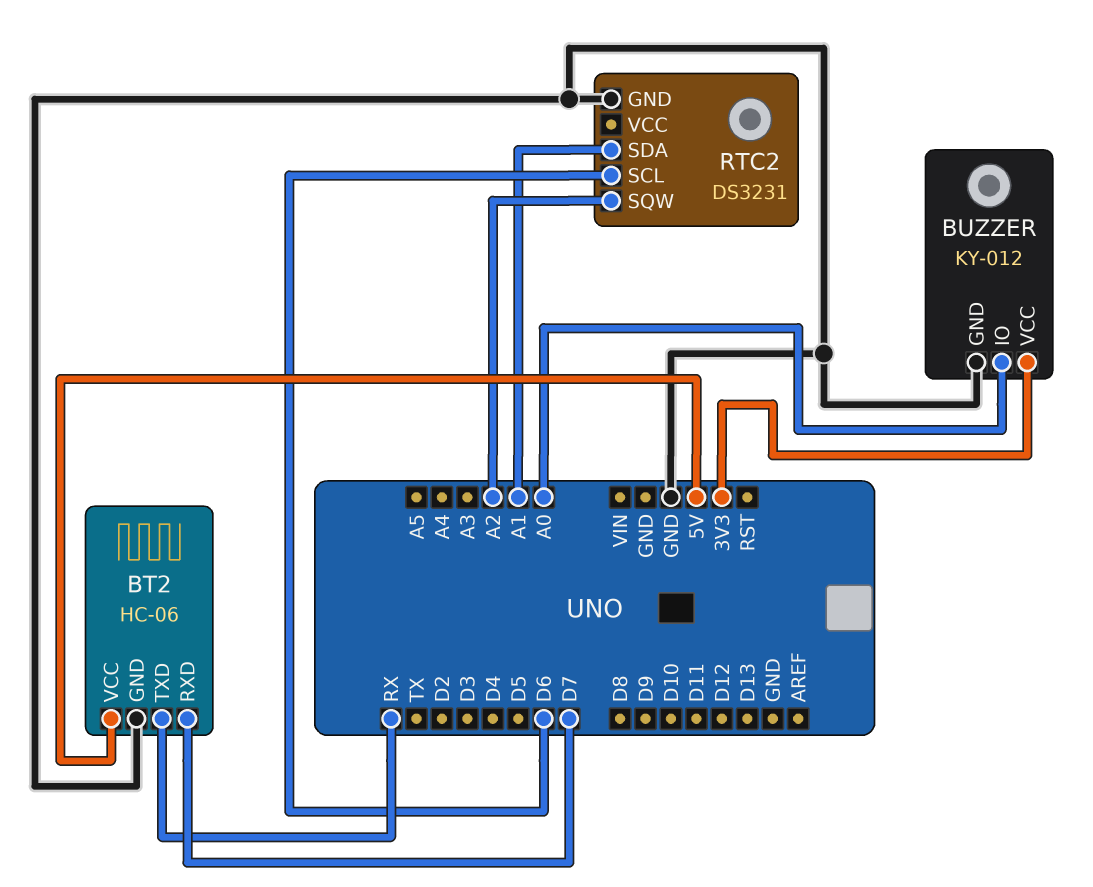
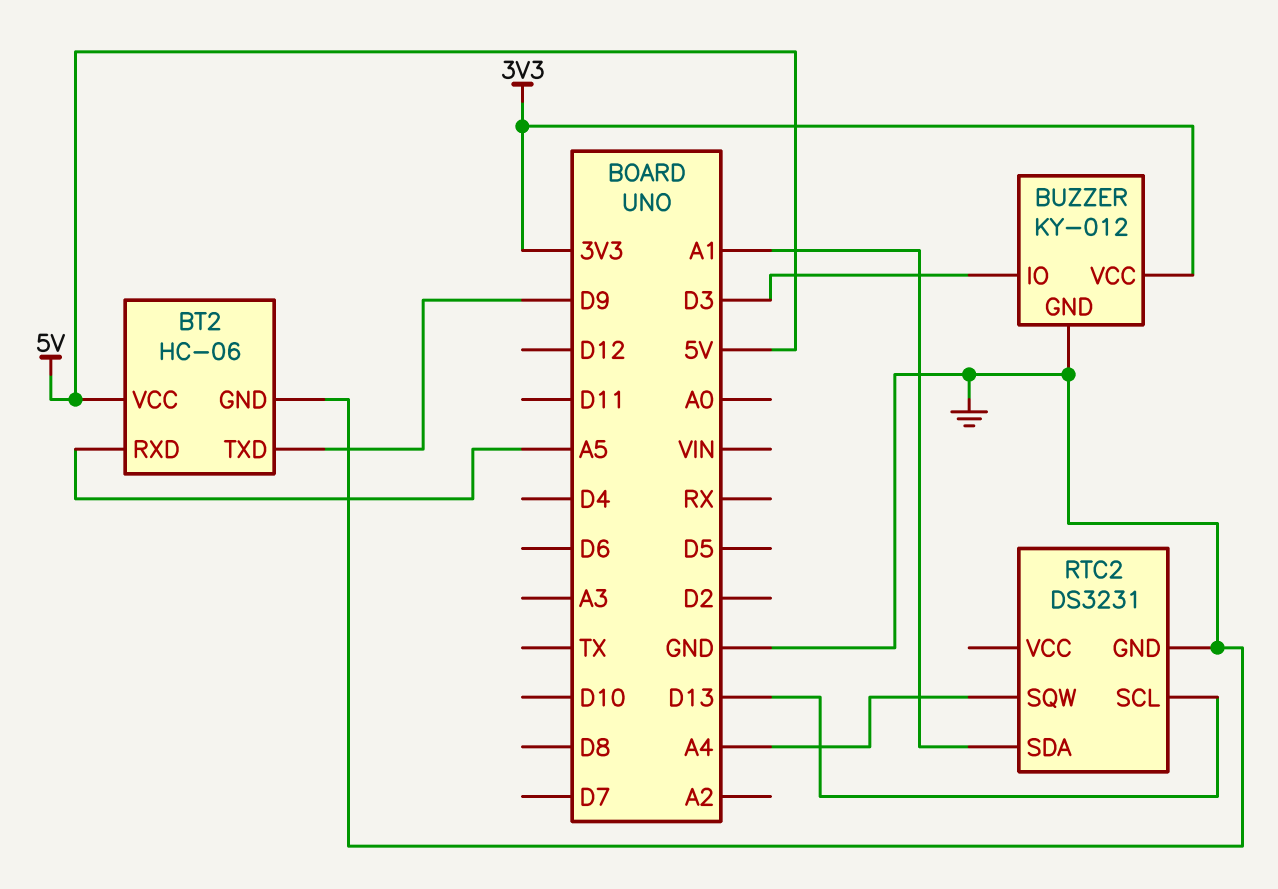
BT2 pin RXD: D7 -> A5
BT2 pin TXD: RX -> D9
BUZZER pin IO: A0 -> D3
RTC2 pin SCL: D6 -> D13
RTC2 pin SQW: A2 -> A4

